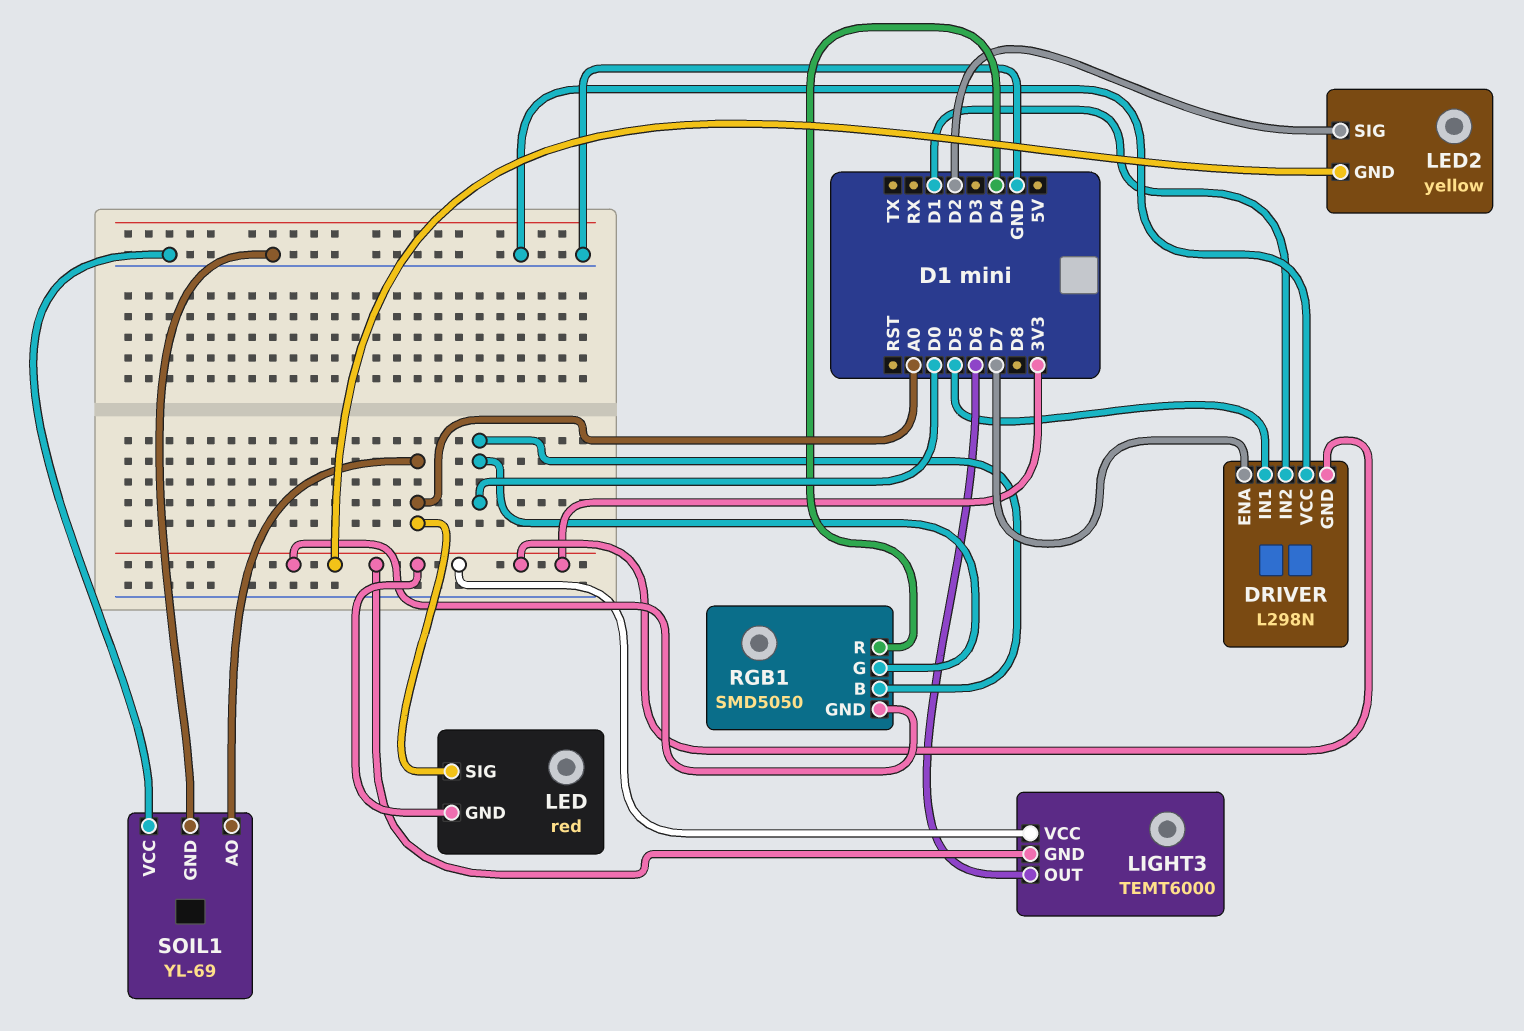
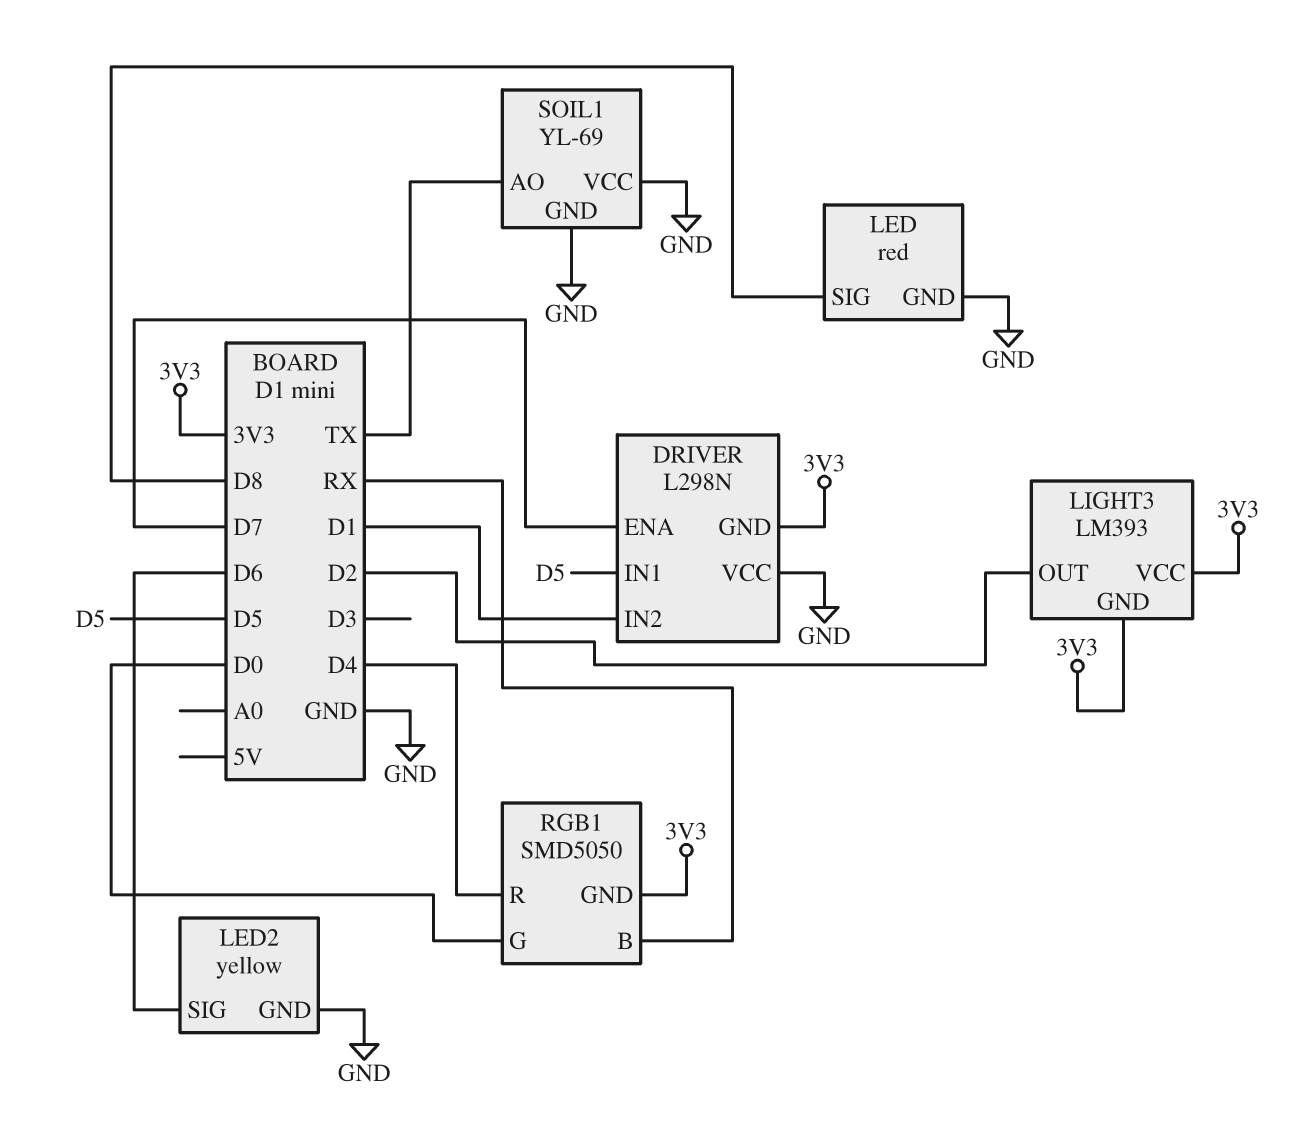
LED pin GND: 3V3 -> GND
LED pin SIG: A0 -> D8
LED2 pin GND: 3V3 -> GND
LED2 pin SIG: D2 -> D6
LIGHT3: TEMT6000 -> LM393
LIGHT3 pin OUT: D6 -> D2
RGB1 pin B: D0 -> RX
SOIL1 pin AO: A0 -> TX

